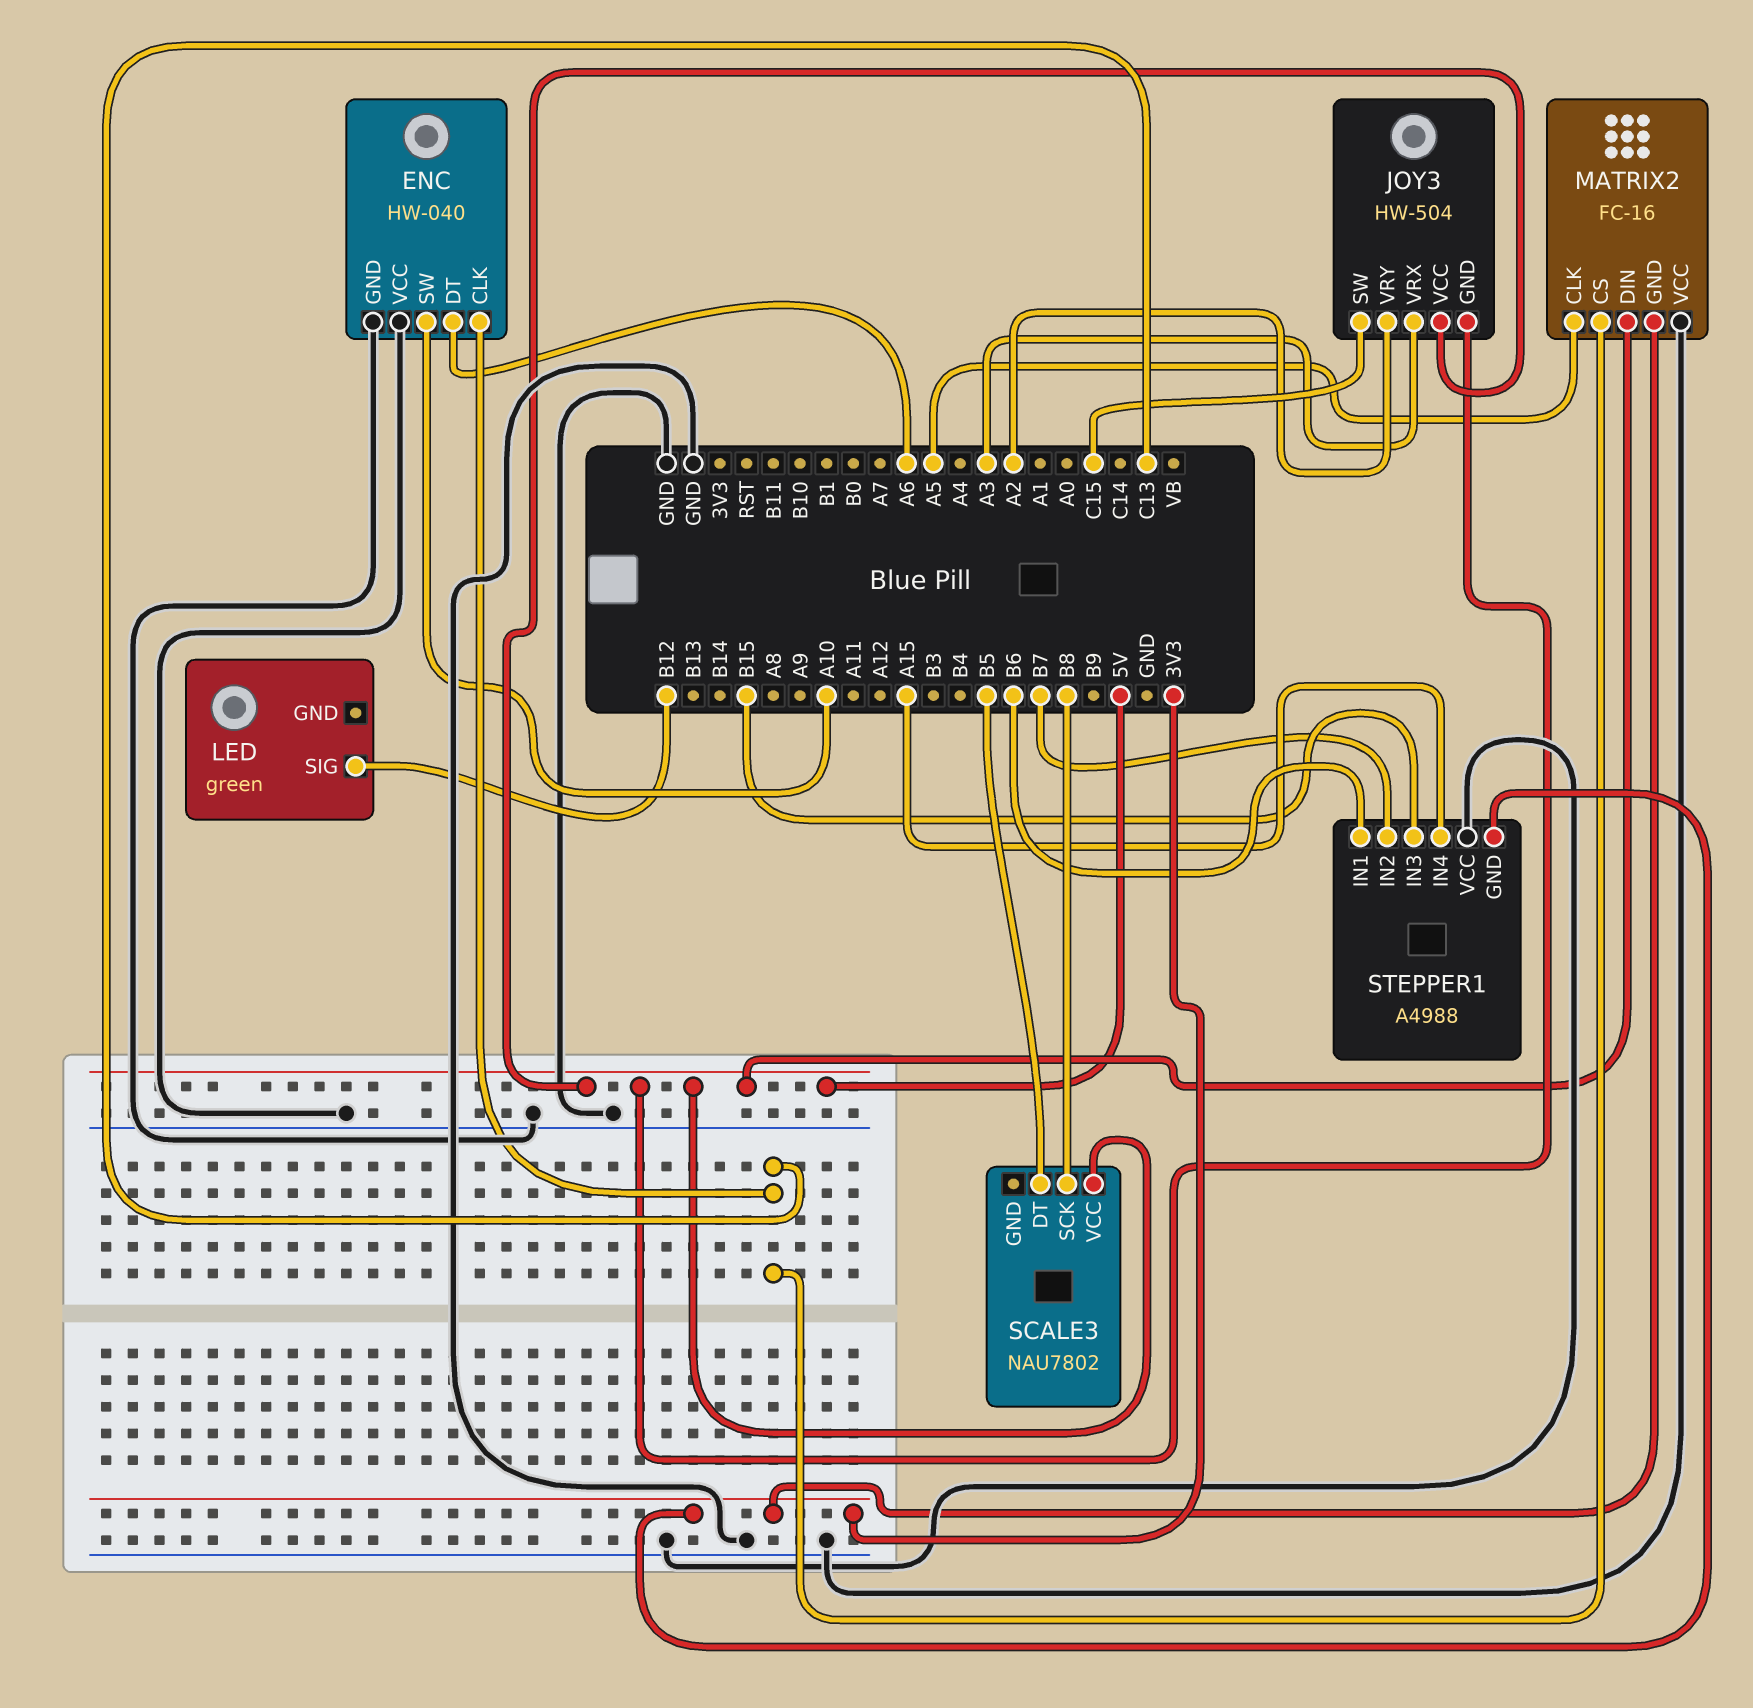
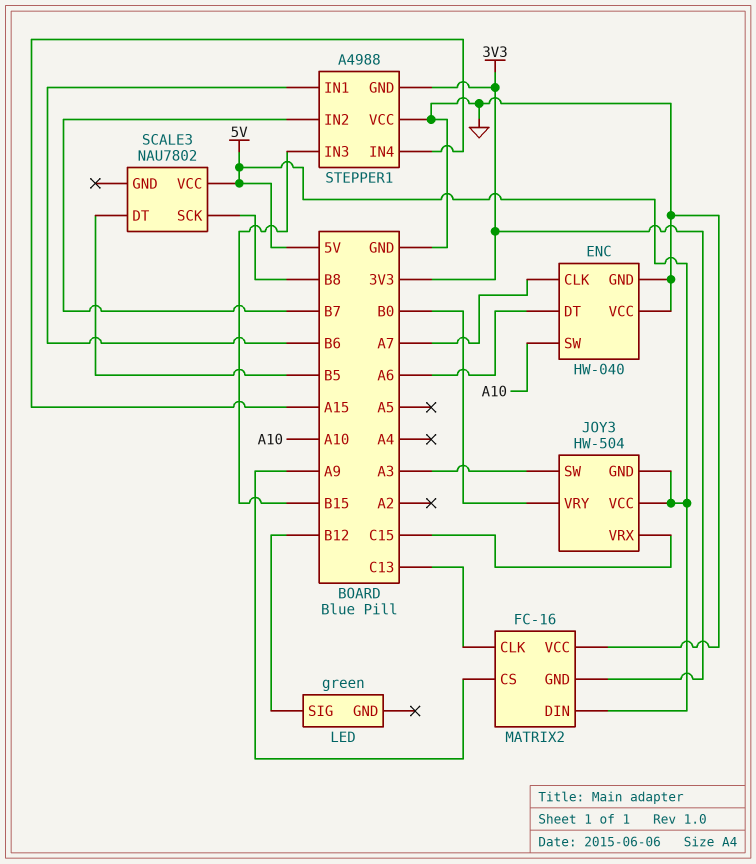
ENC pin CLK: C13 -> A7
JOY3 pin SW: C15 -> A3
JOY3 pin VRX: A3 -> C15
JOY3 pin VRY: A2 -> B0
MATRIX2 pin CLK: A5 -> C13
MATRIX2 pin CS: C13 -> A9

